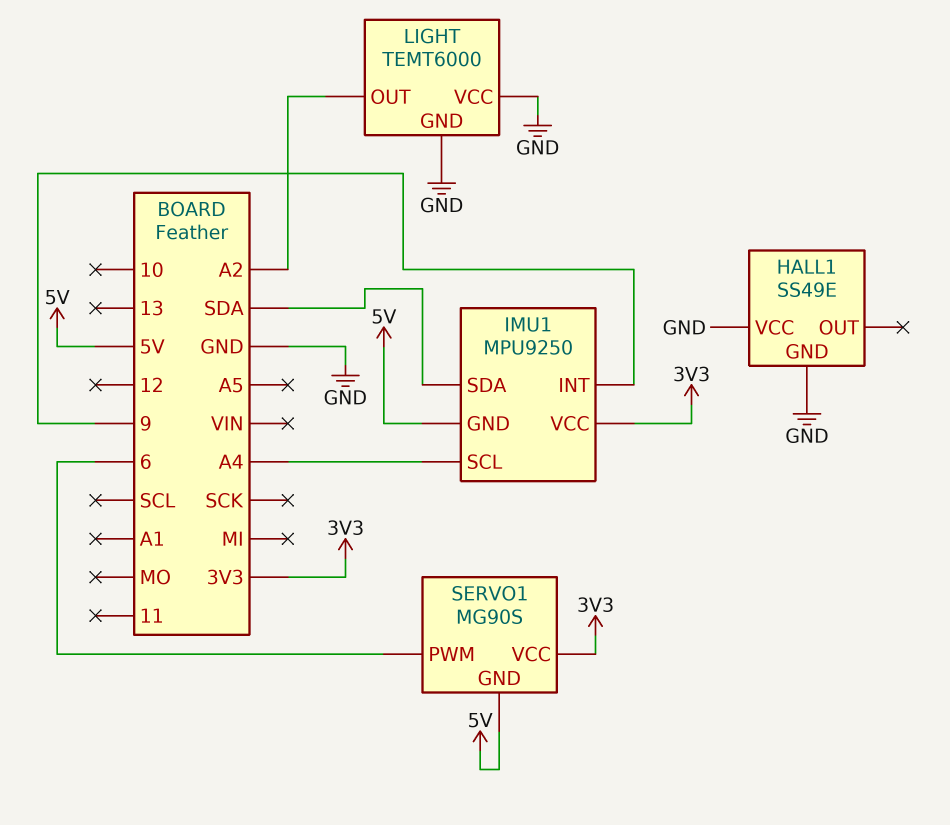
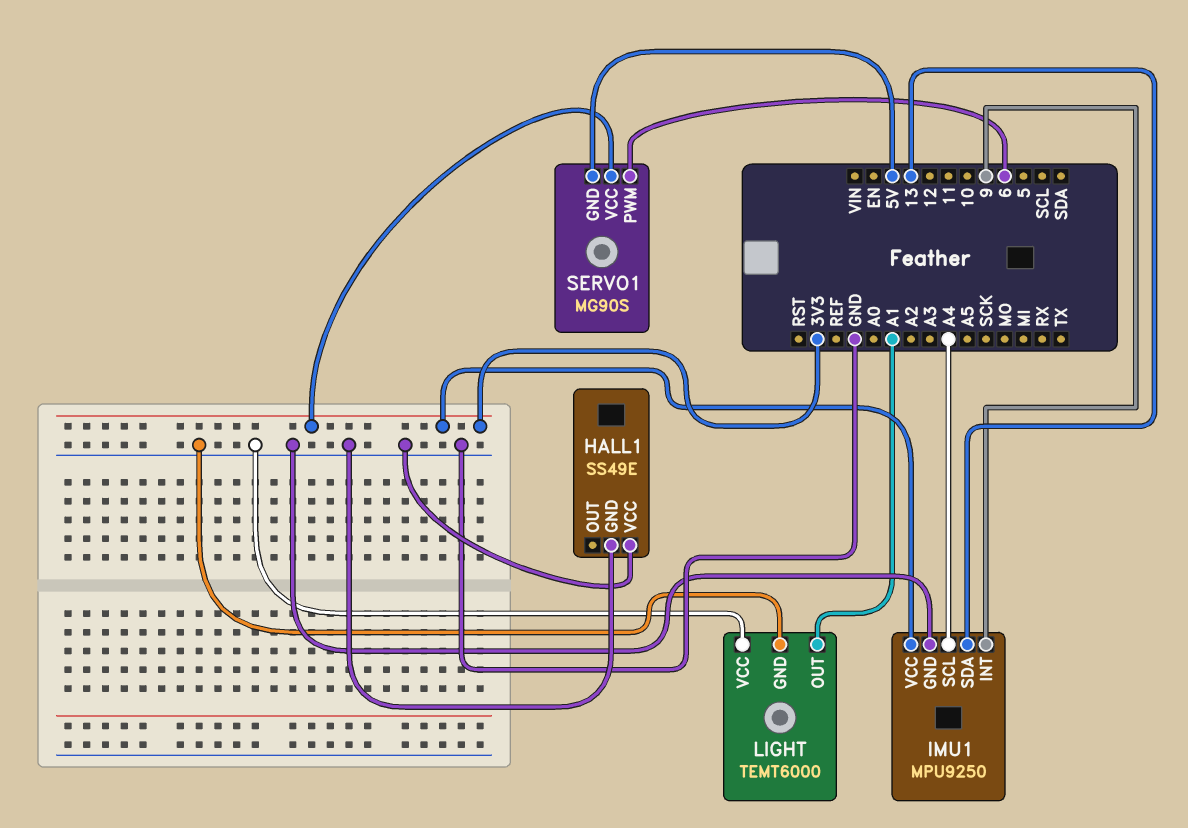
IMU1 pin GND: 5V -> GND
IMU1 pin SDA: SDA -> 13
LIGHT pin OUT: A2 -> A1

